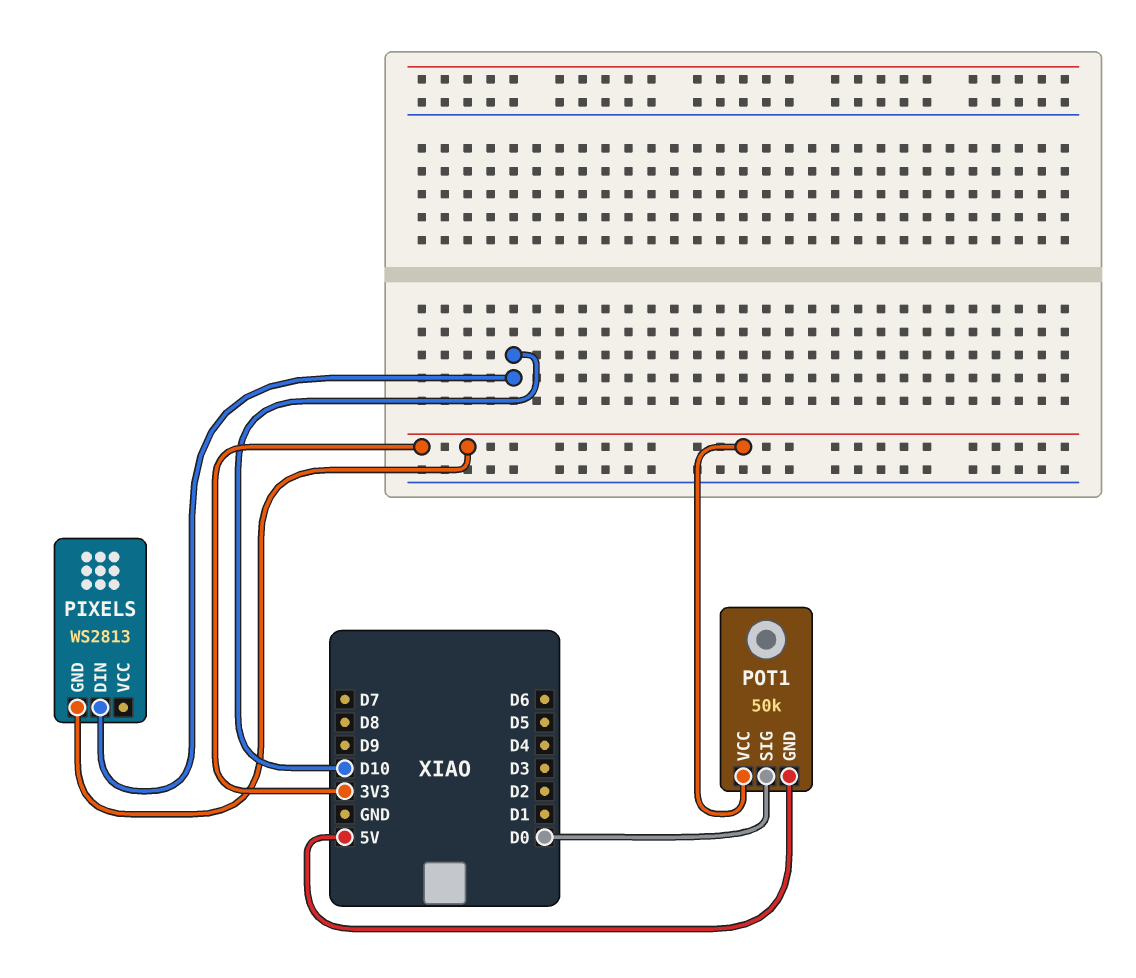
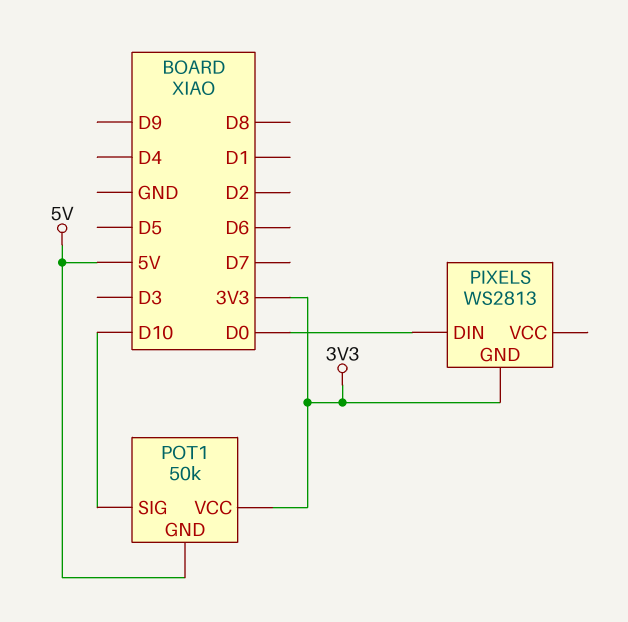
PIXELS pin DIN: D10 -> D0
POT1 pin SIG: D0 -> D10

